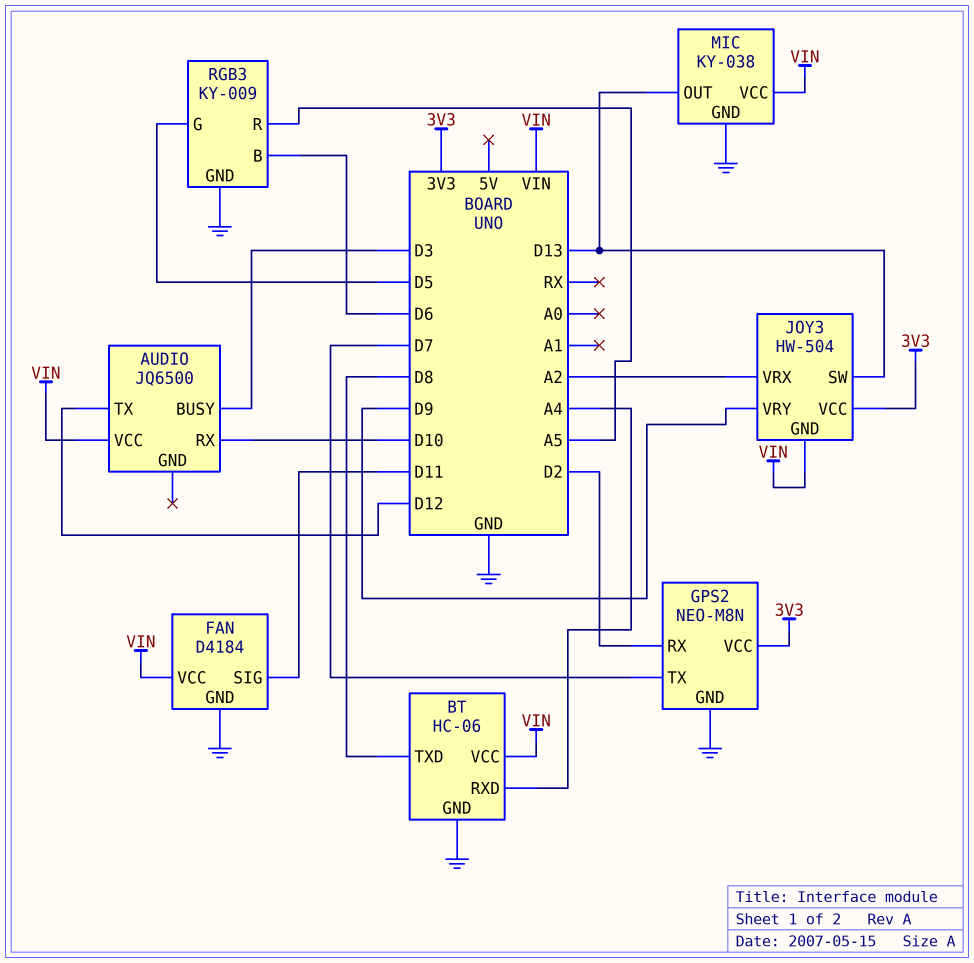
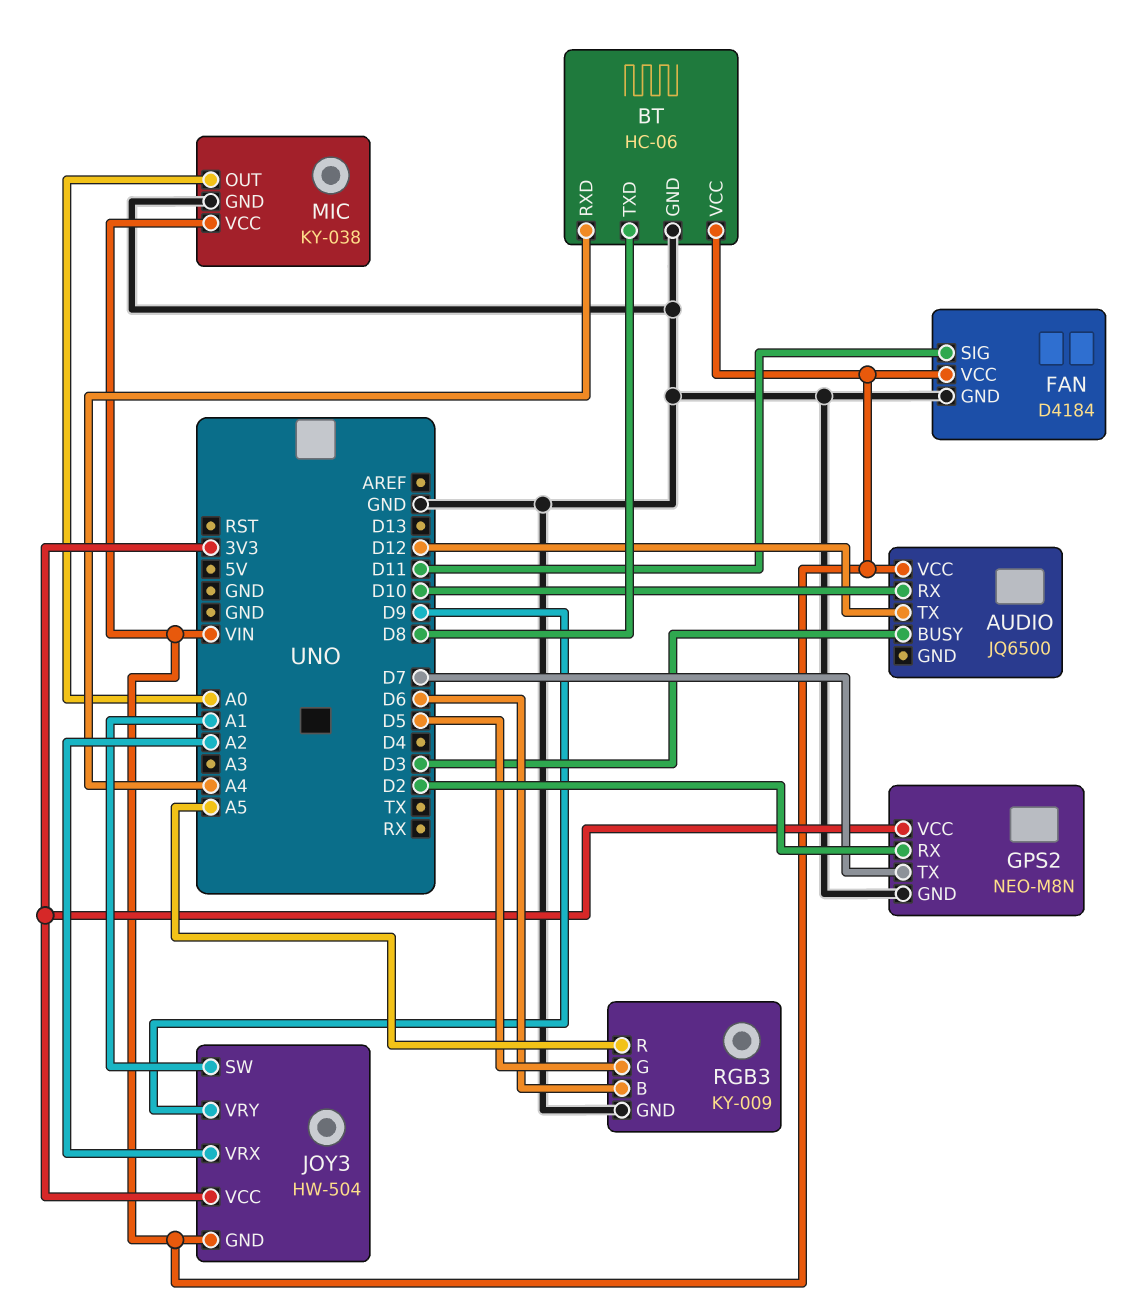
JOY3 pin SW: D13 -> A1
MIC pin OUT: D13 -> A0

